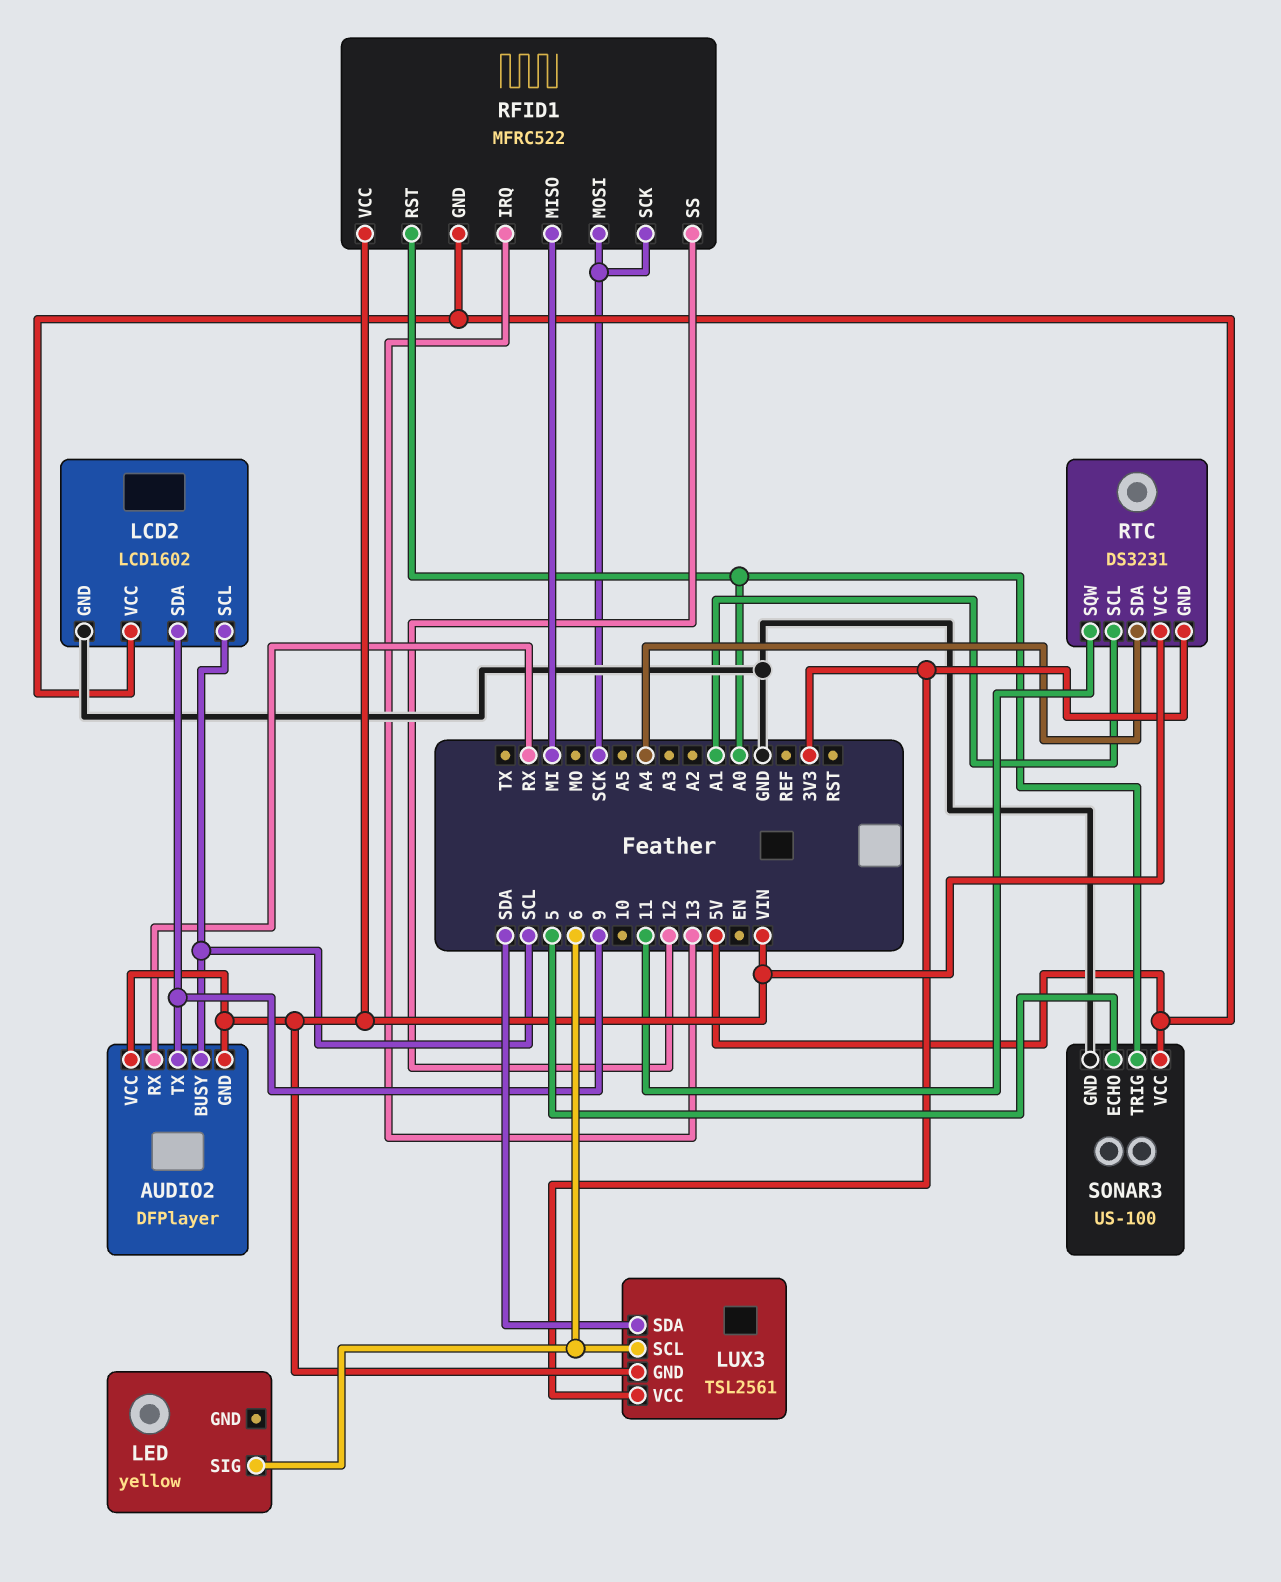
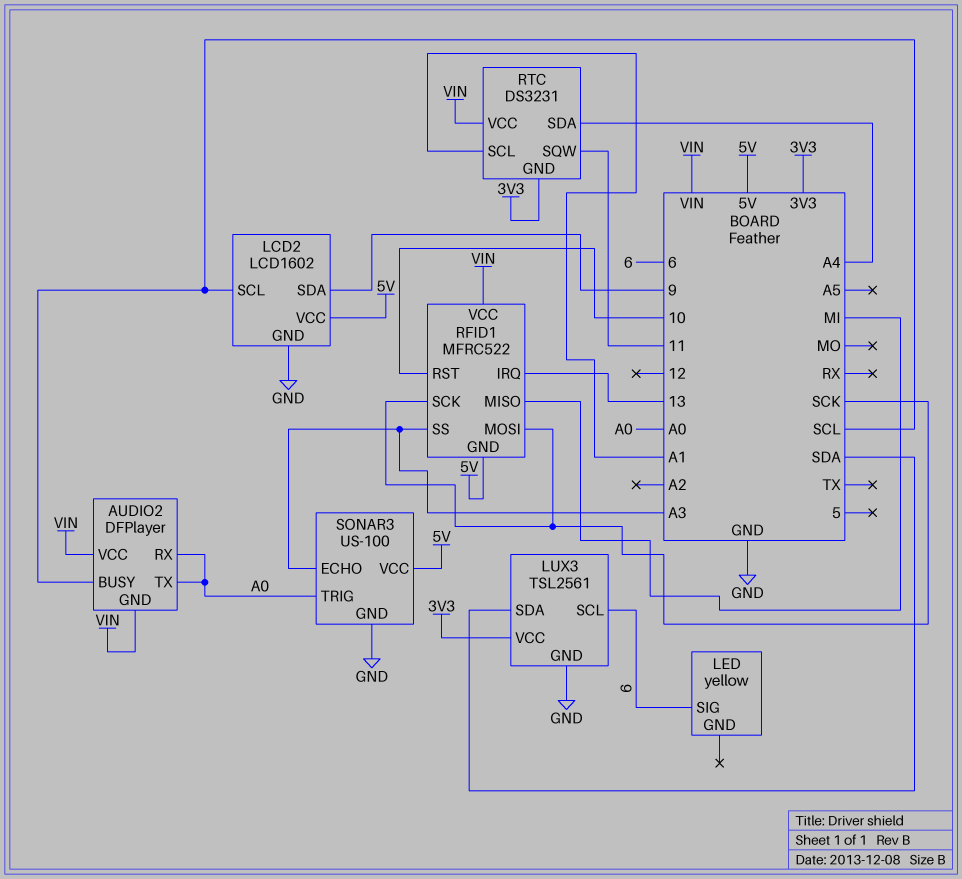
AUDIO2 pin RX: RX -> A0
AUDIO2 pin TX: 9 -> A0
LUX3 pin GND: VIN -> GND
RFID1 pin RST: A0 -> 10
RFID1 pin SS: 12 -> A3
SONAR3 pin ECHO: 5 -> A3

